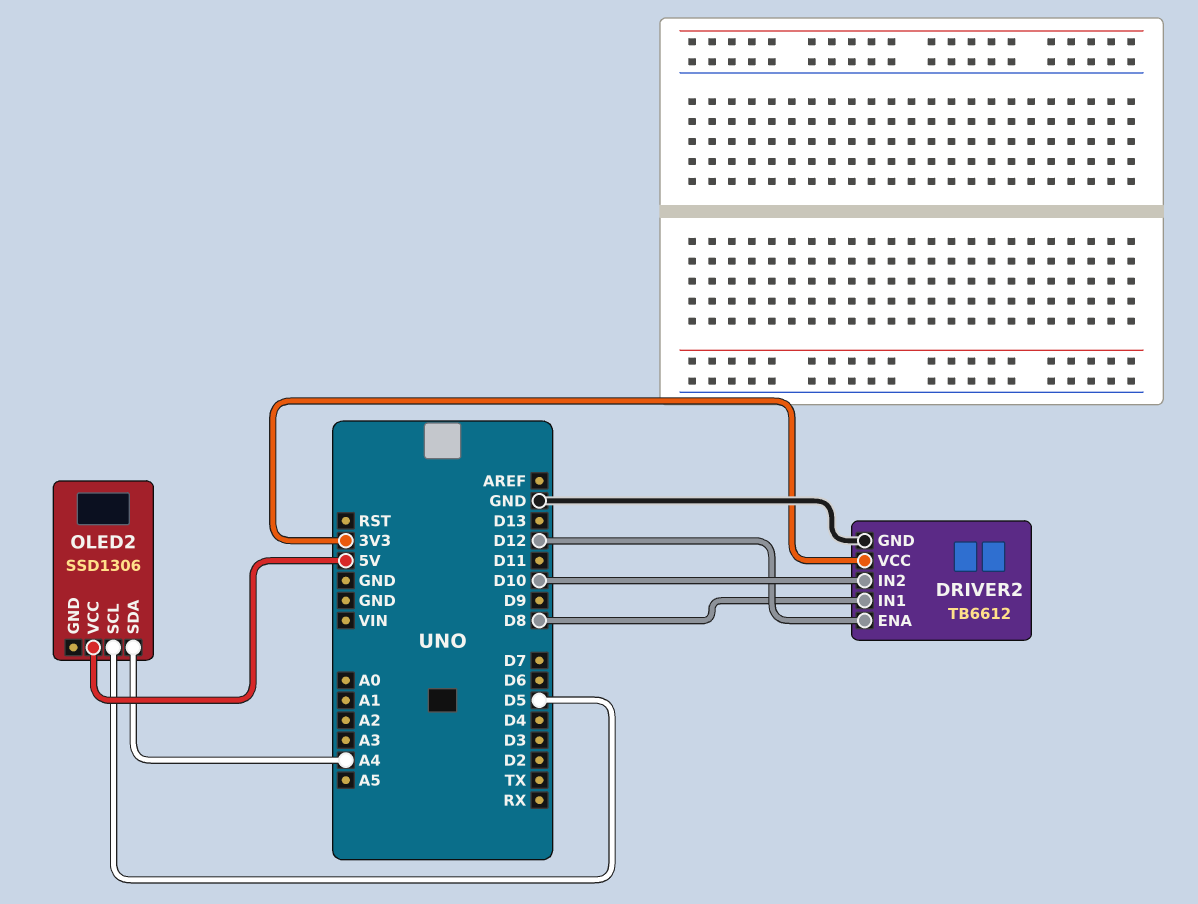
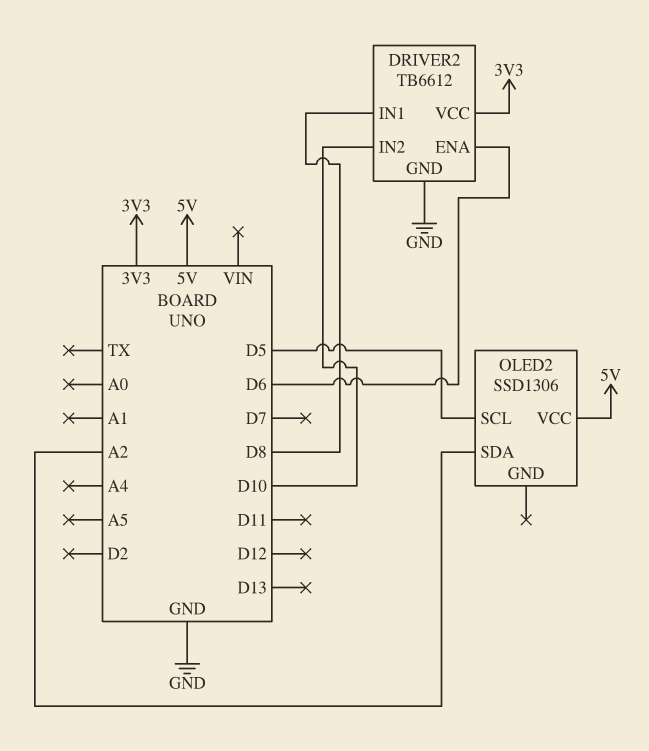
DRIVER2 pin ENA: D12 -> D6
OLED2 pin SDA: A4 -> A2

